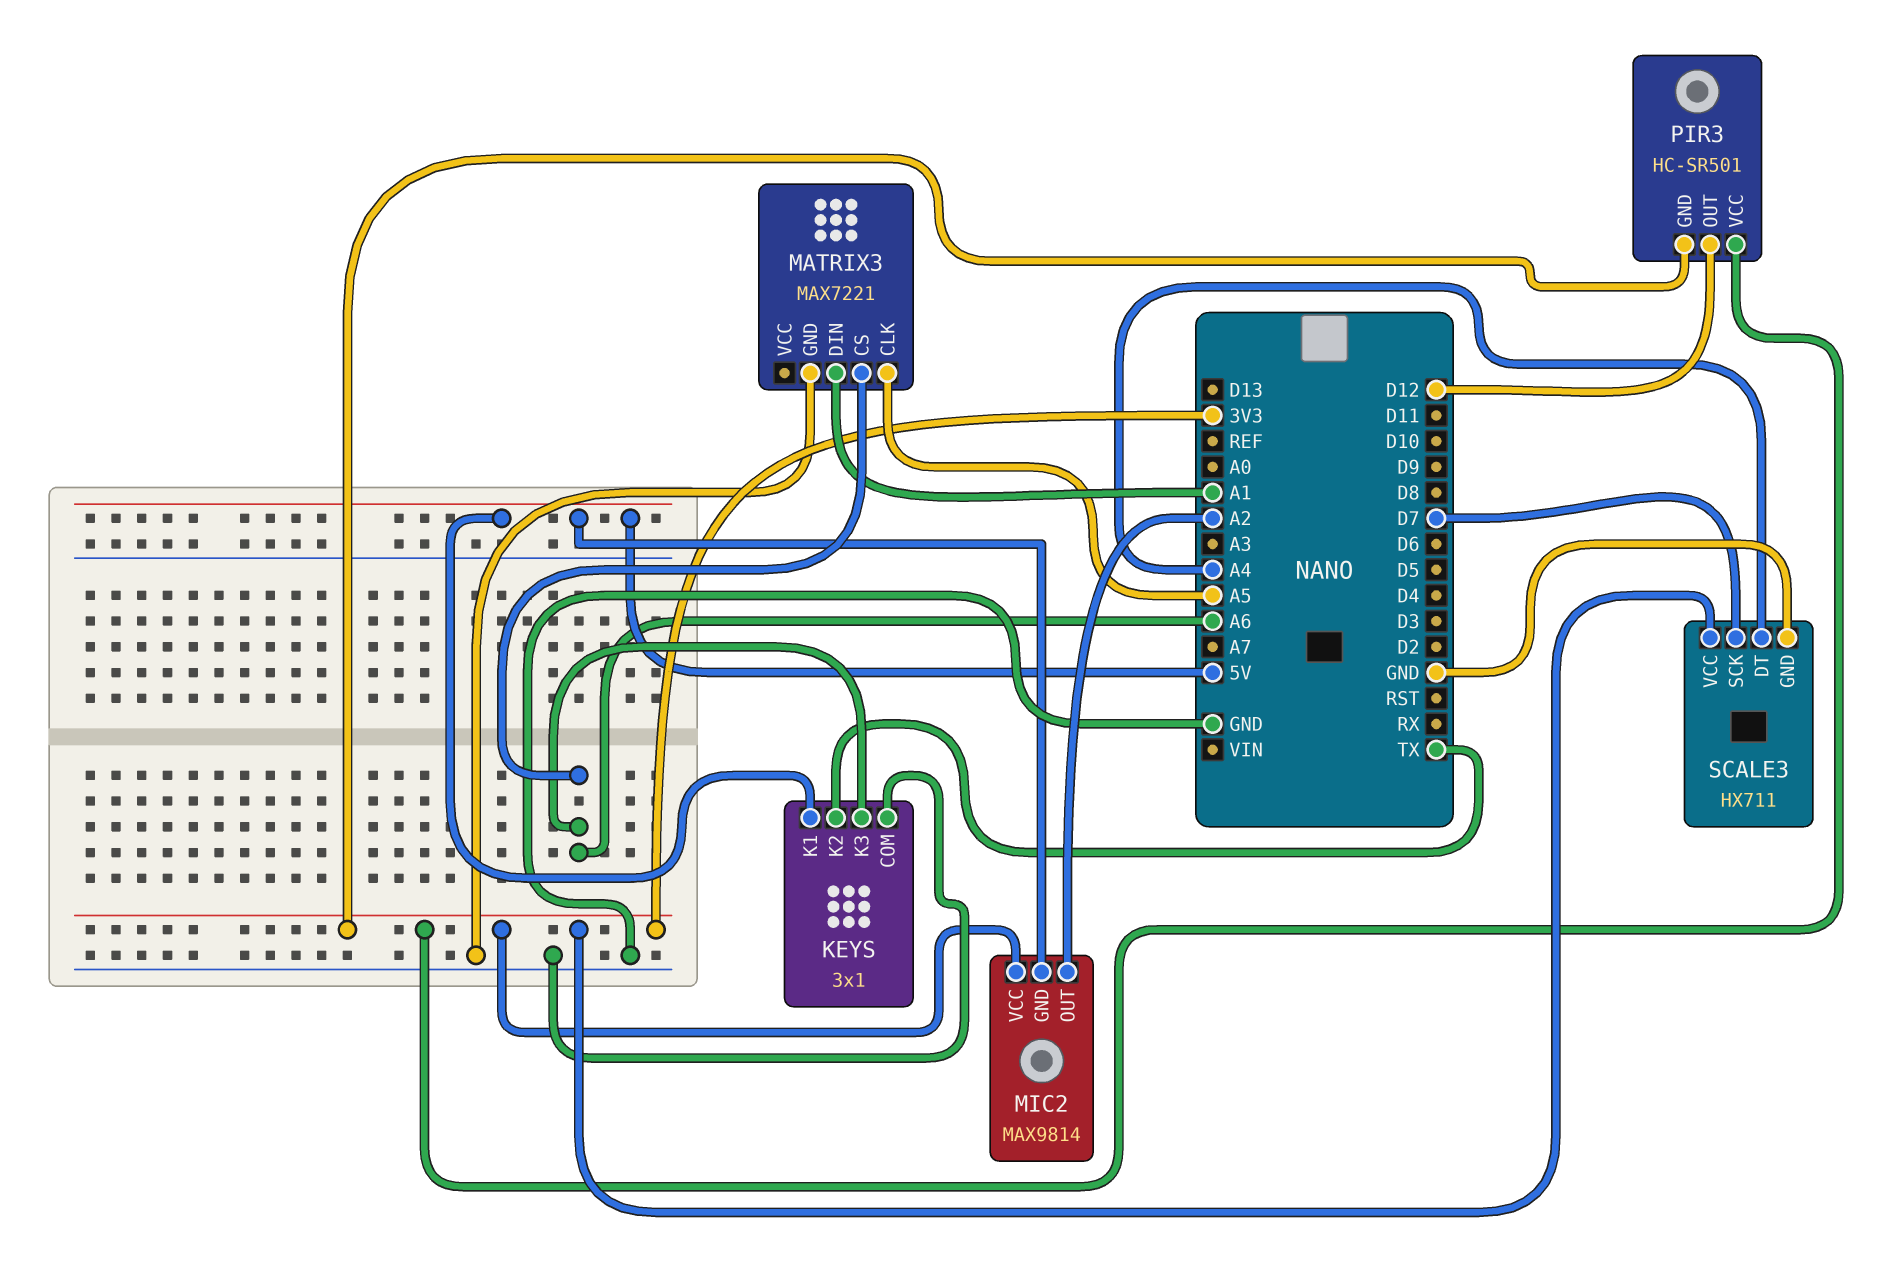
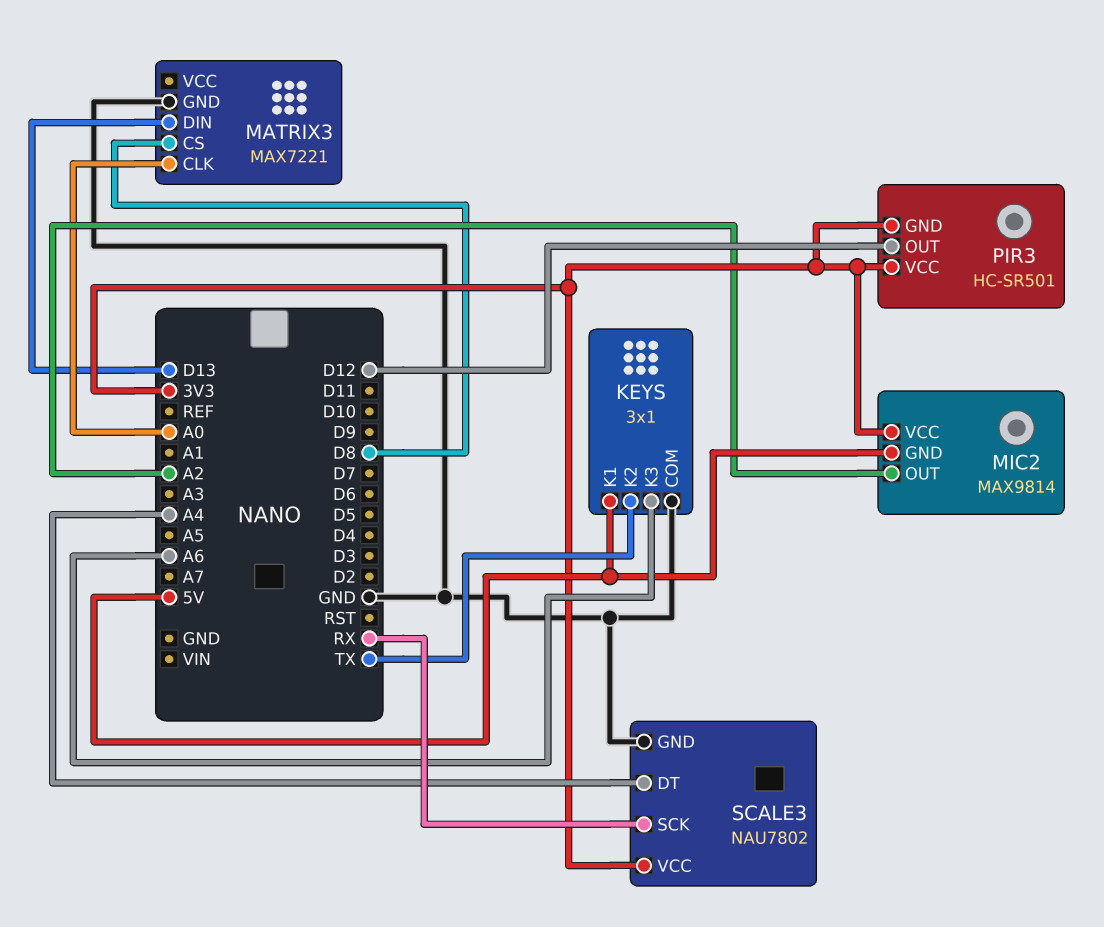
MATRIX3 pin CLK: A5 -> A0
MATRIX3 pin CS: A6 -> D8
MATRIX3 pin DIN: A1 -> D13
SCALE3: HX711 -> NAU7802
SCALE3 pin SCK: D7 -> RX

